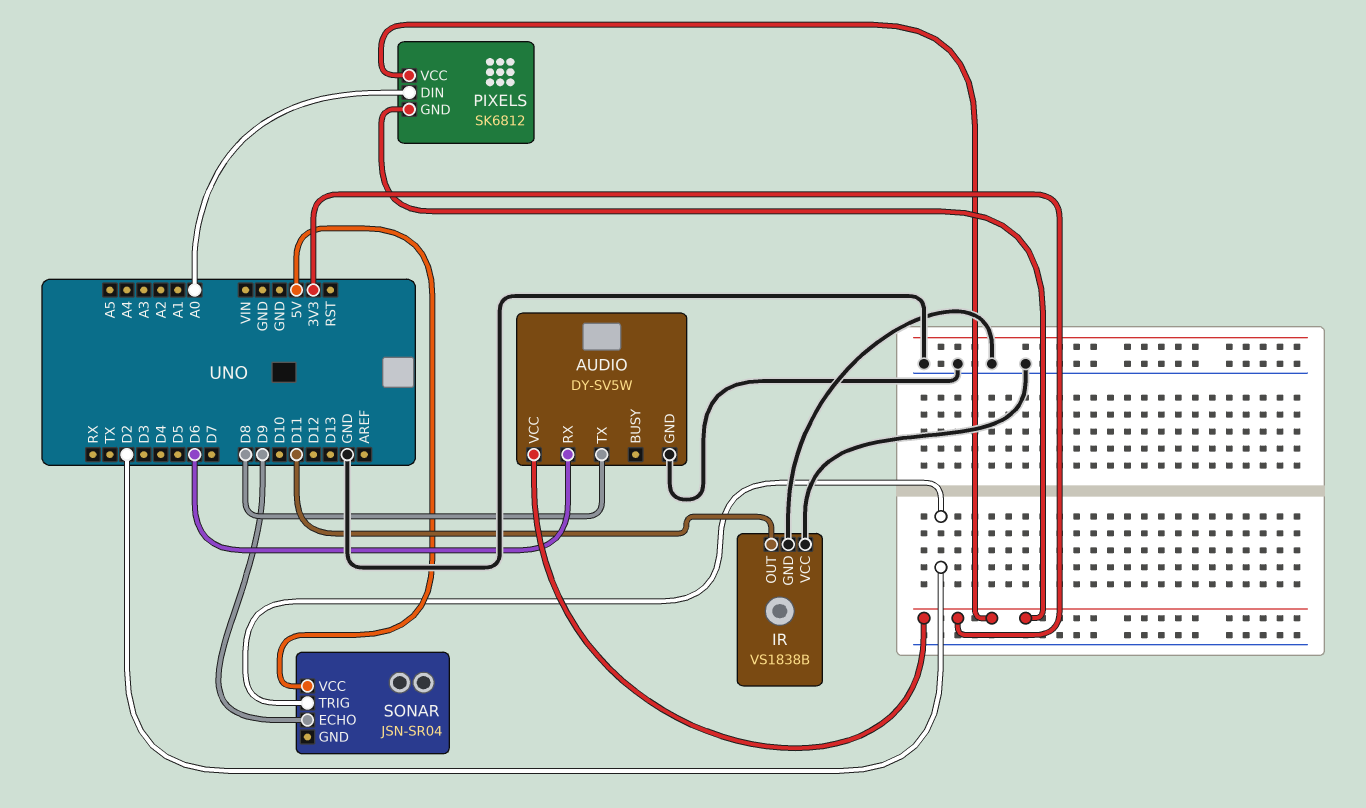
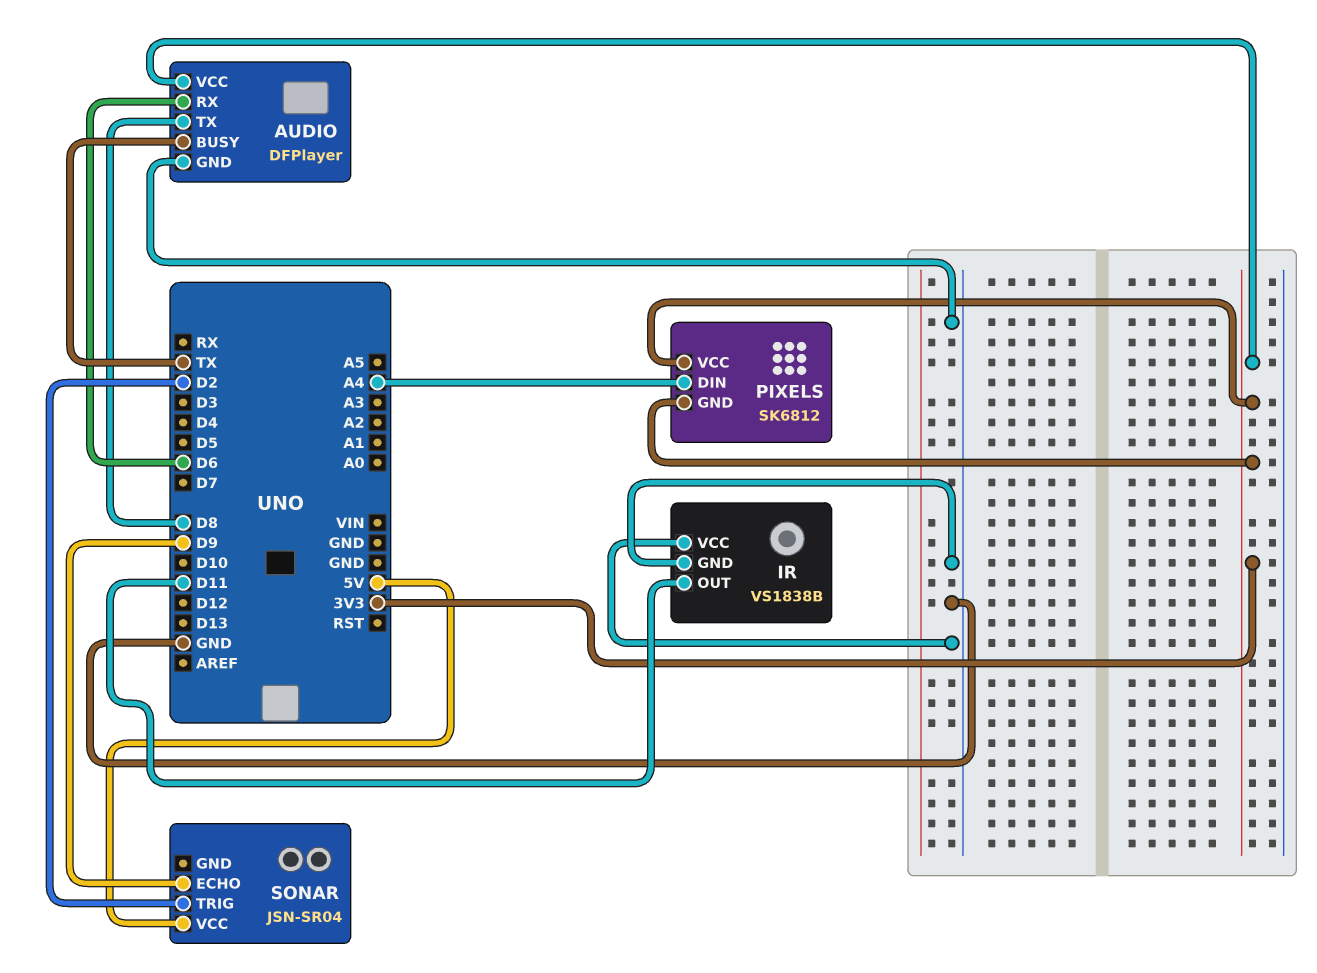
AUDIO: DY-SV5W -> DFPlayer
AUDIO pin BUSY: none -> TX
PIXELS pin DIN: A0 -> A4

